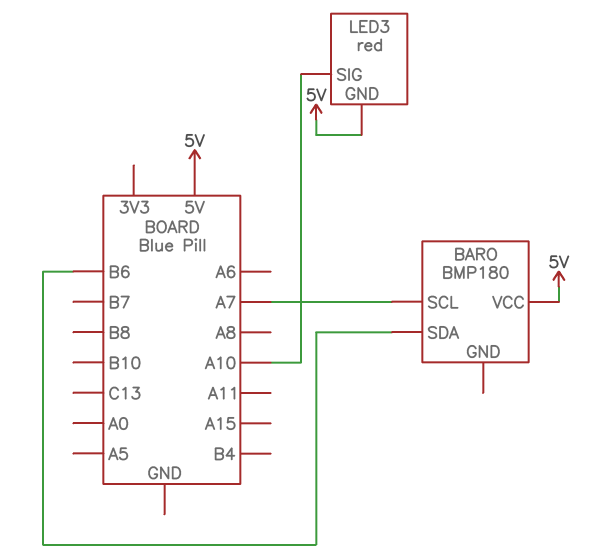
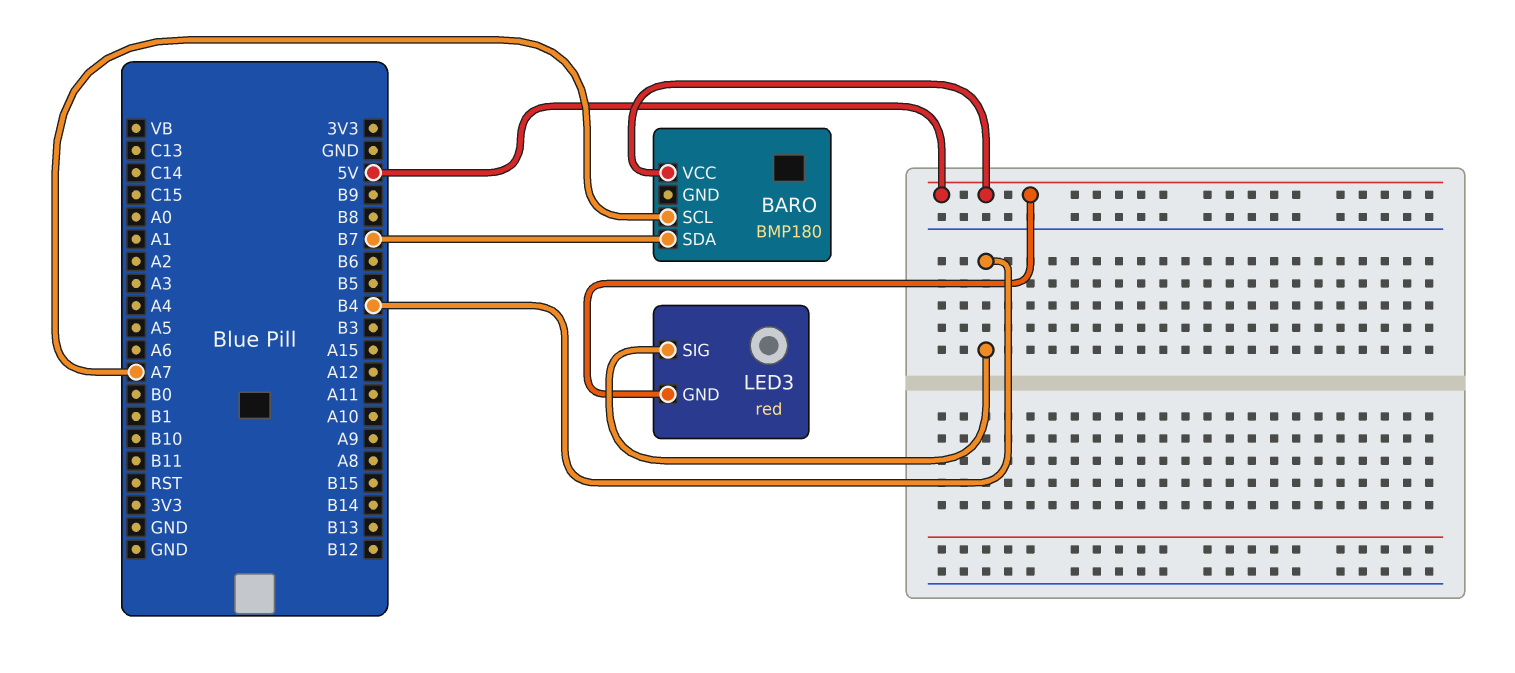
BARO pin SDA: B6 -> B7
LED3 pin SIG: A10 -> B4

